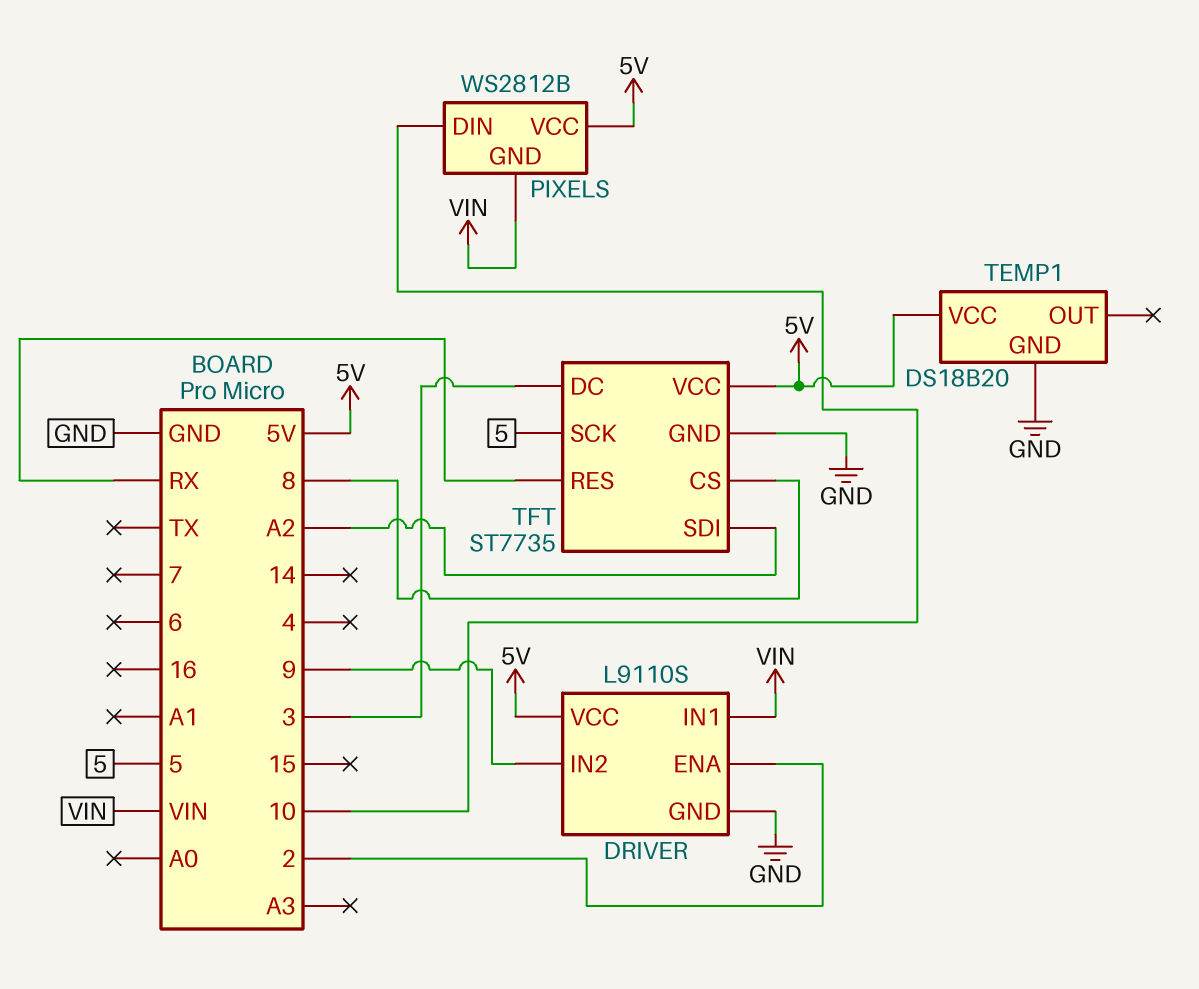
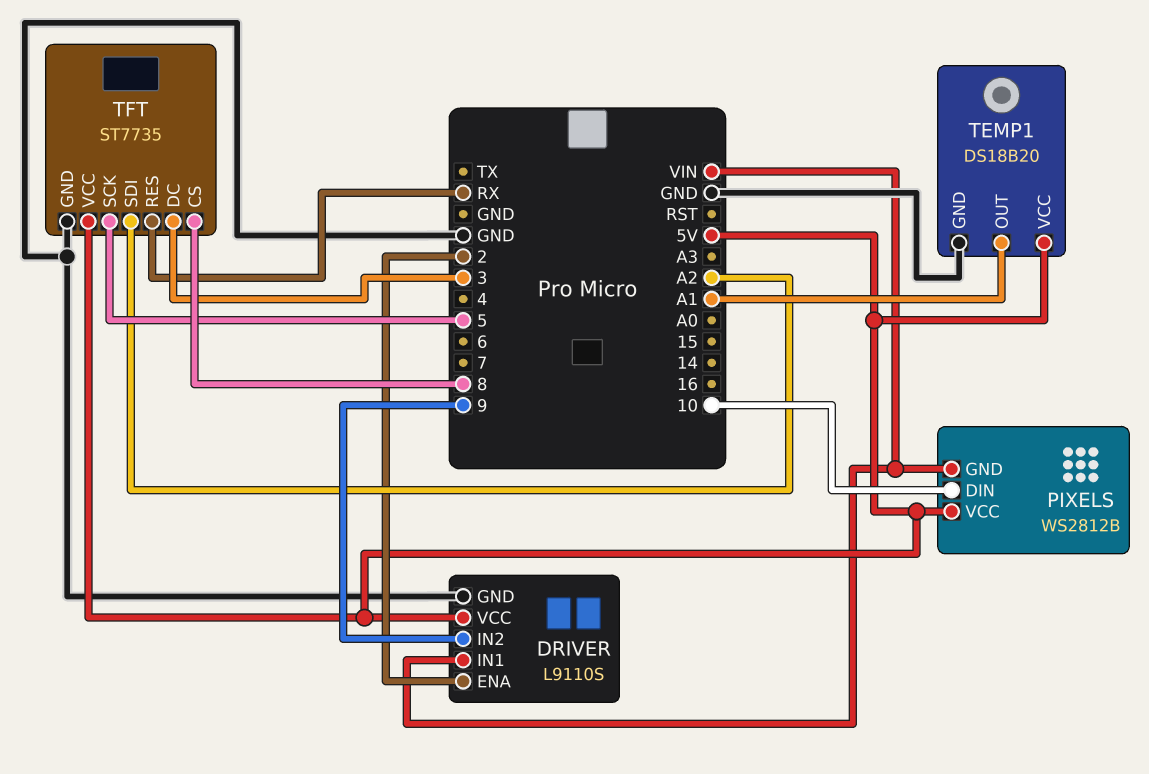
TEMP1 pin OUT: none -> A1

